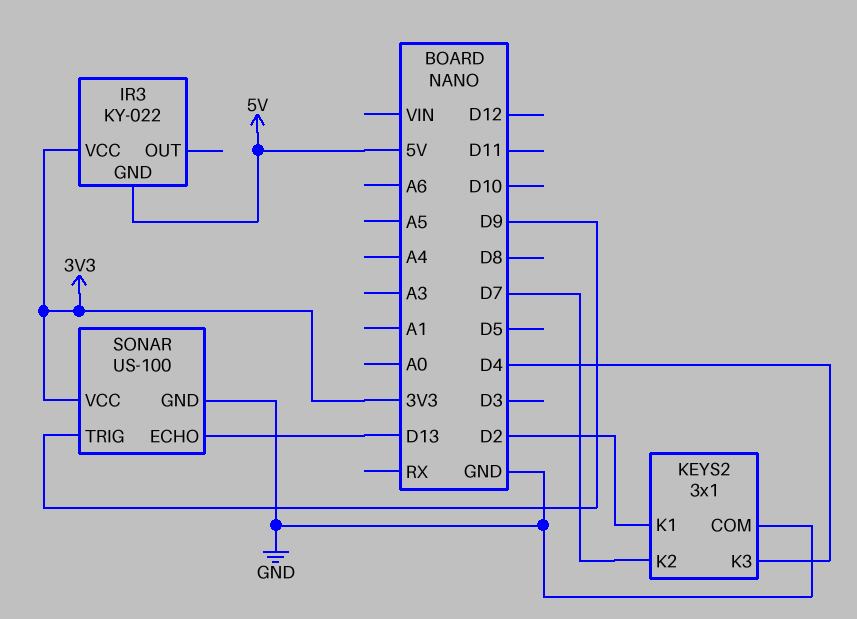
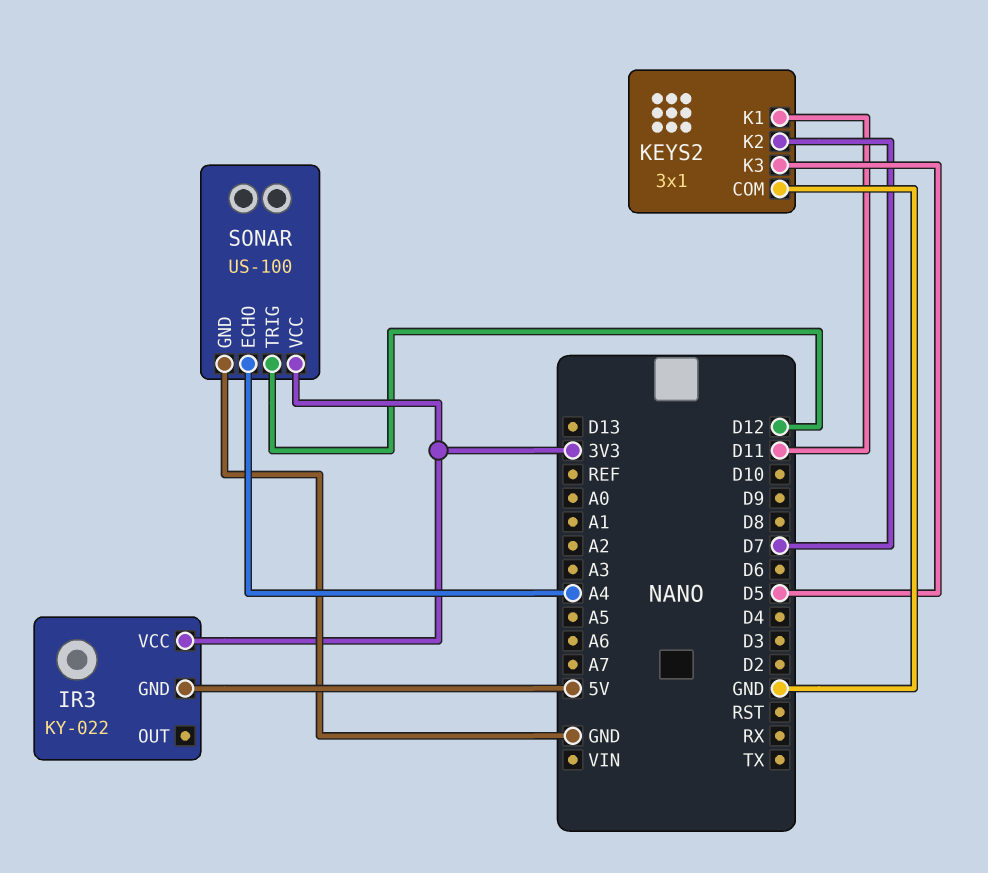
KEYS2 pin K1: D2 -> D11
KEYS2 pin K3: D4 -> D5
SONAR pin ECHO: D13 -> A4
SONAR pin TRIG: D9 -> D12

